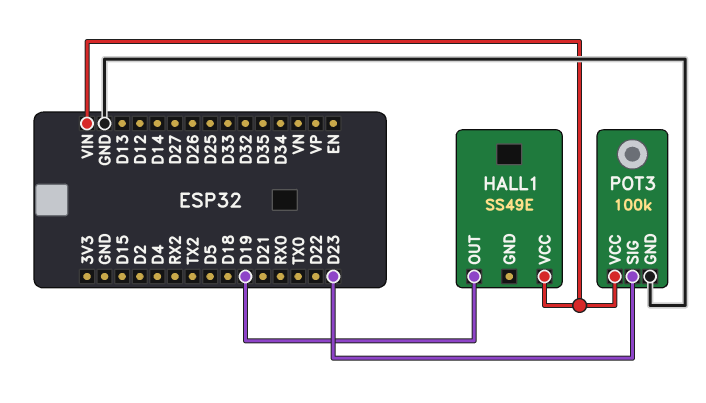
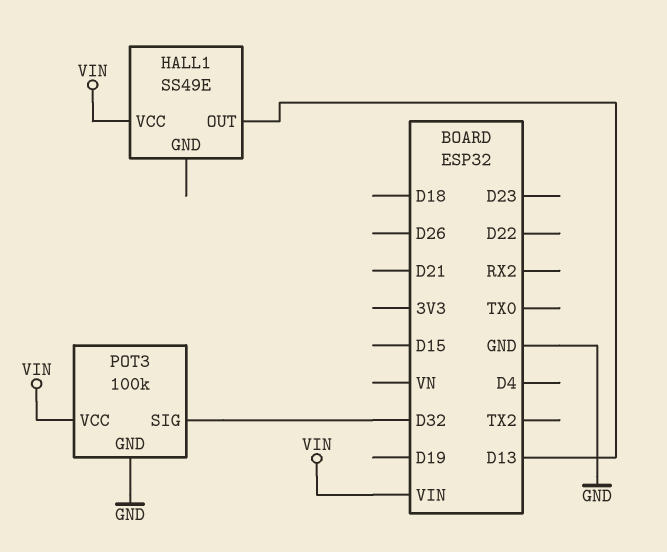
HALL1 pin OUT: D19 -> D13
POT3 pin SIG: D23 -> D32

